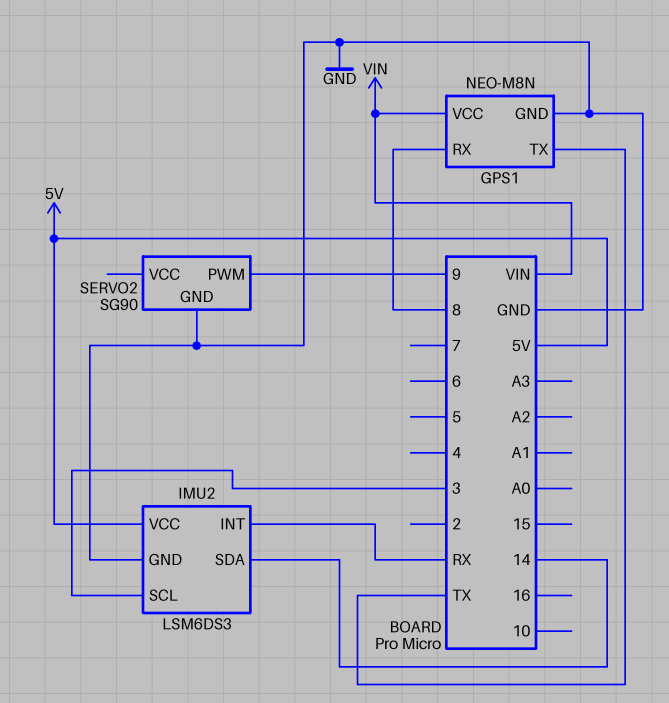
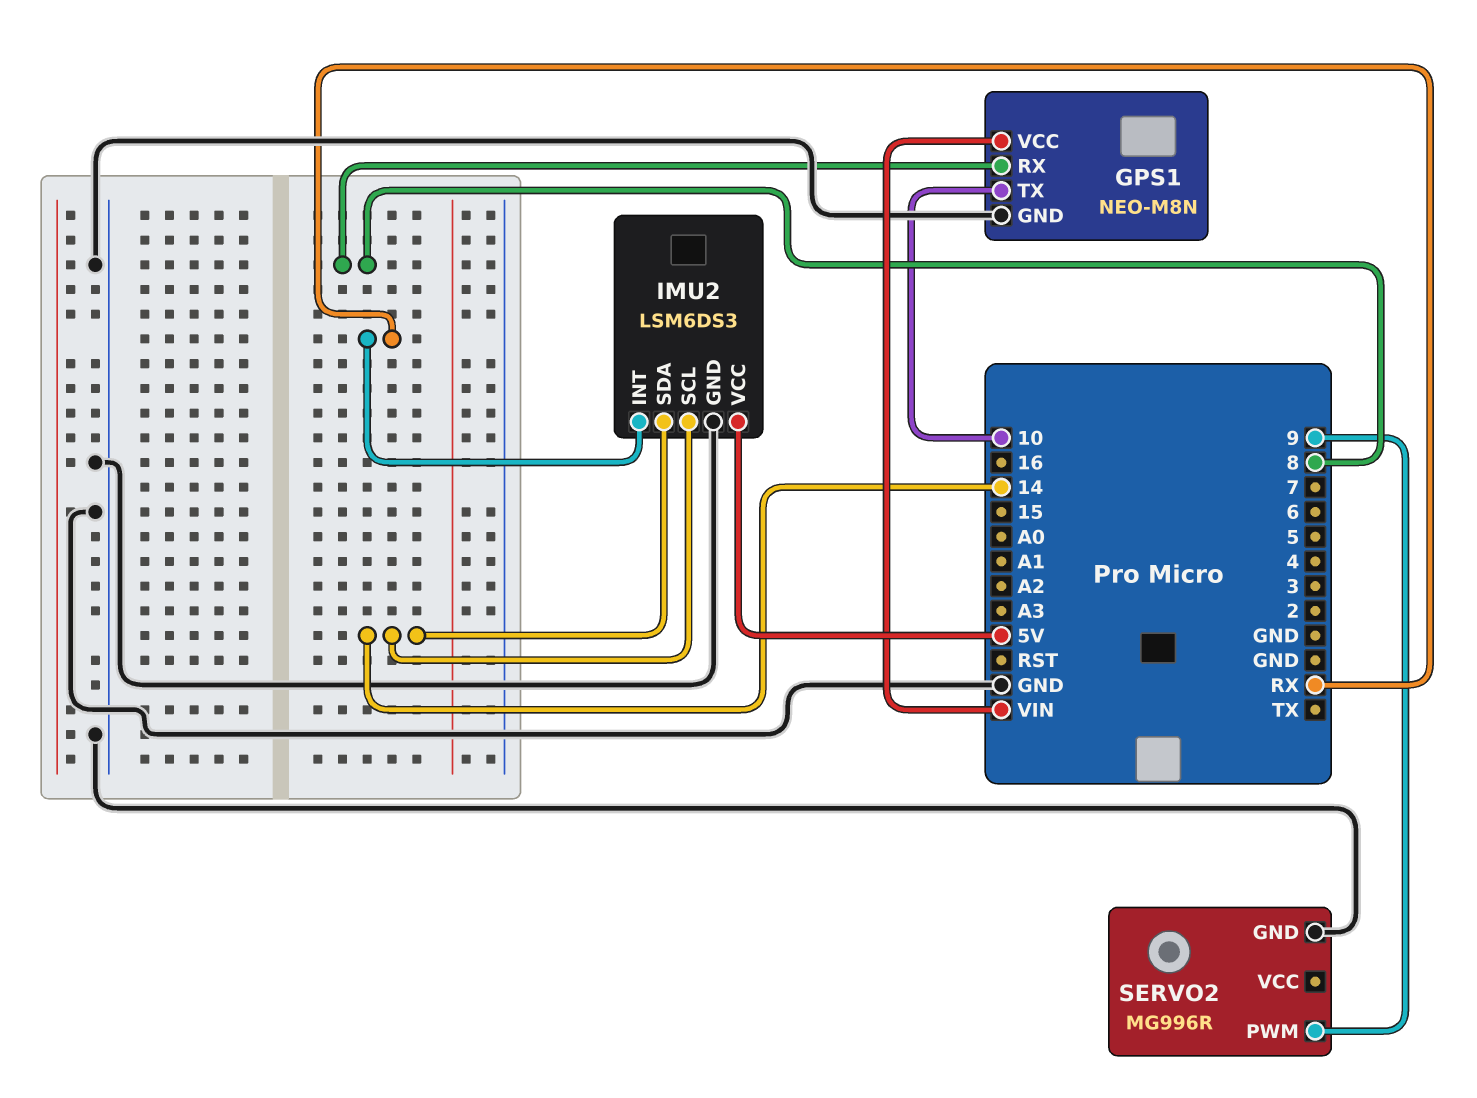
GPS1 pin TX: TX -> 10
IMU2 pin SCL: 3 -> 14
SERVO2: SG90 -> MG996R

